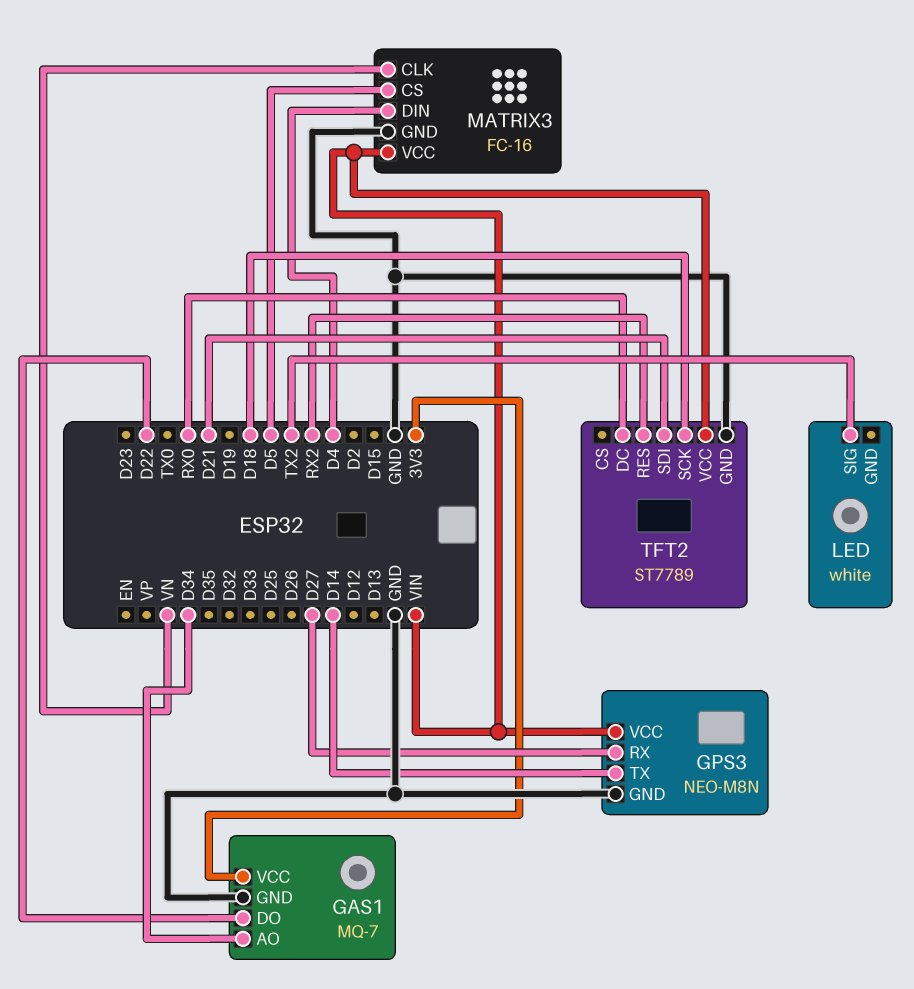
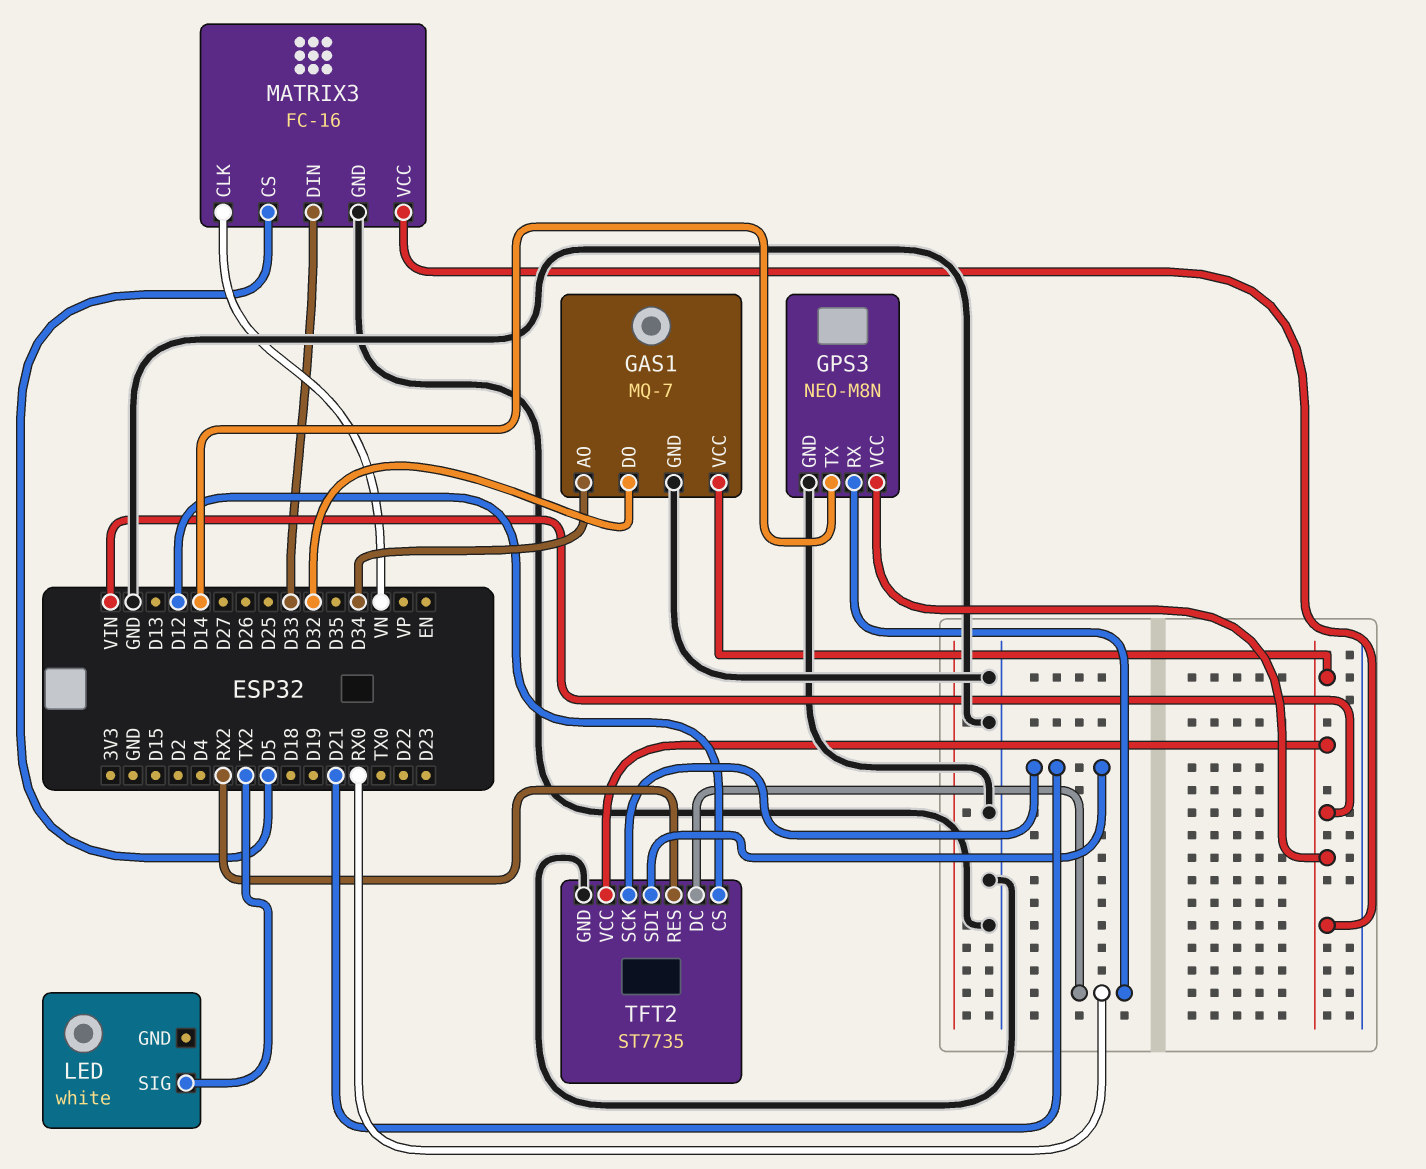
GAS1 pin DO: D22 -> D32
GAS1 pin VCC: 3V3 -> VIN
GPS3 pin RX: D27 -> RX0
MATRIX3 pin DIN: D4 -> D33
TFT2: ST7789 -> ST7735
TFT2 pin CS: none -> D12
TFT2 pin SCK: D18 -> D21

